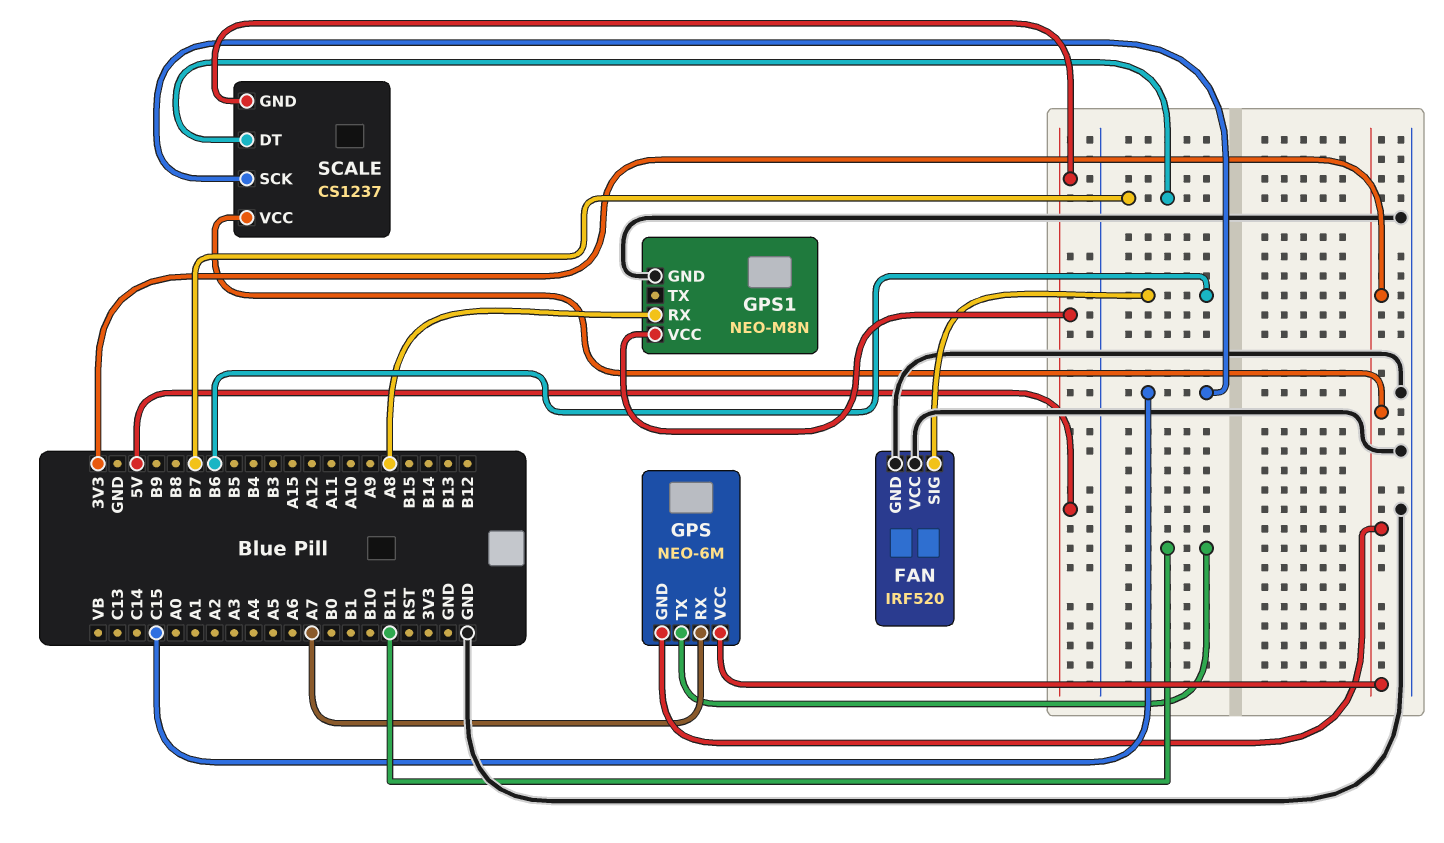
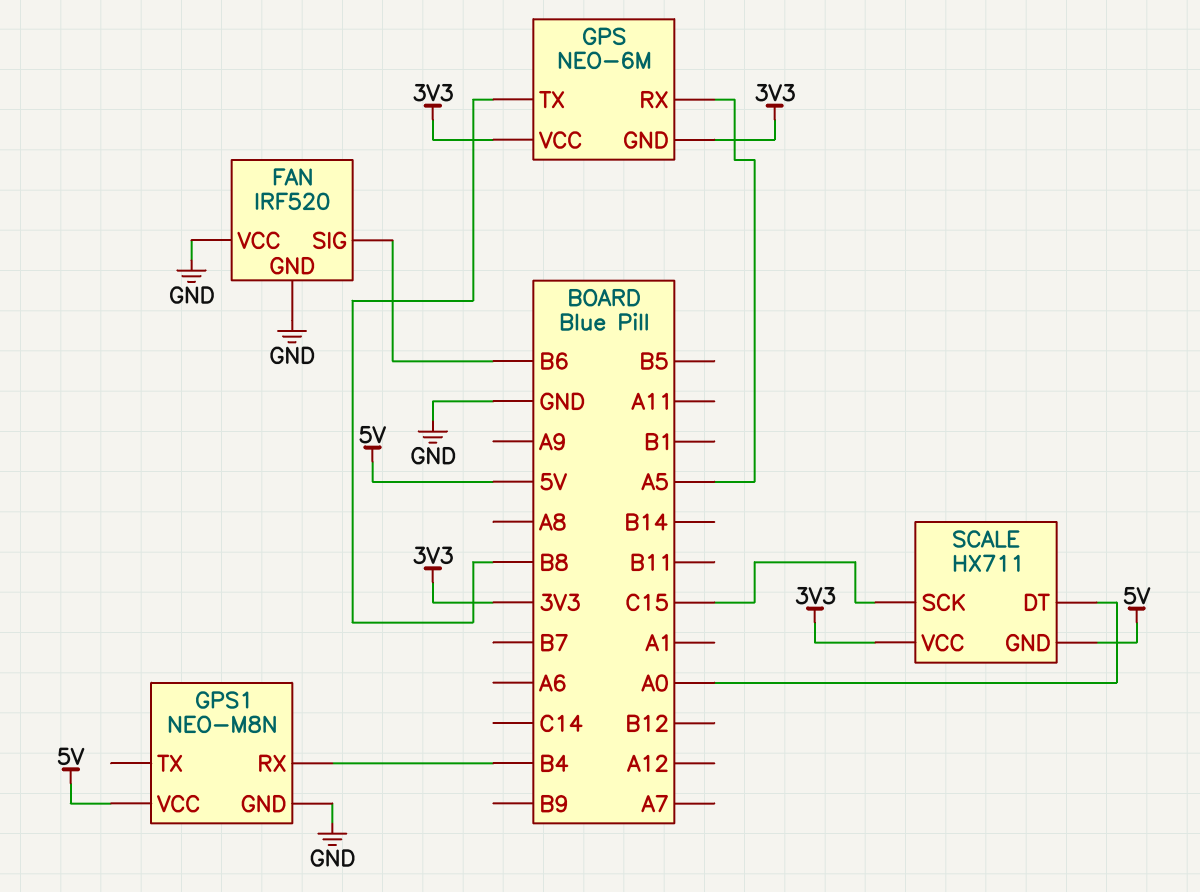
GPS pin RX: A7 -> A5
GPS pin TX: B11 -> B8
GPS1 pin RX: A8 -> B4
SCALE: CS1237 -> HX711
SCALE pin DT: B7 -> A0

